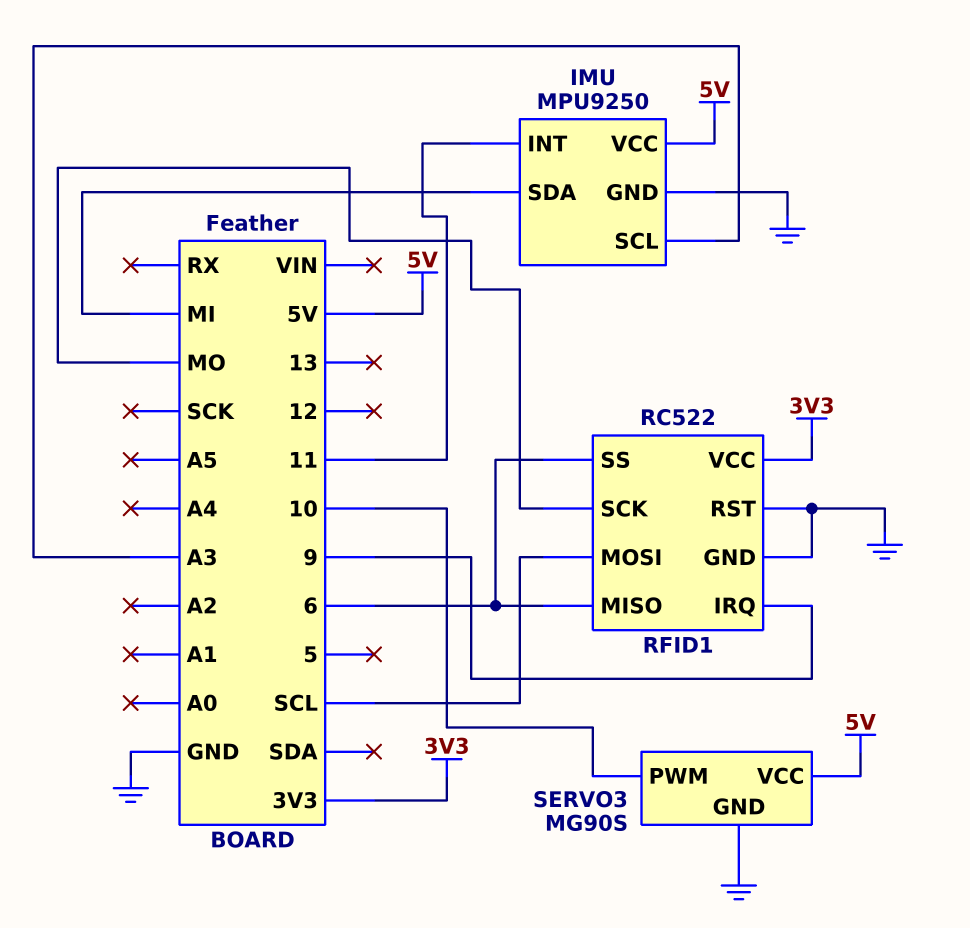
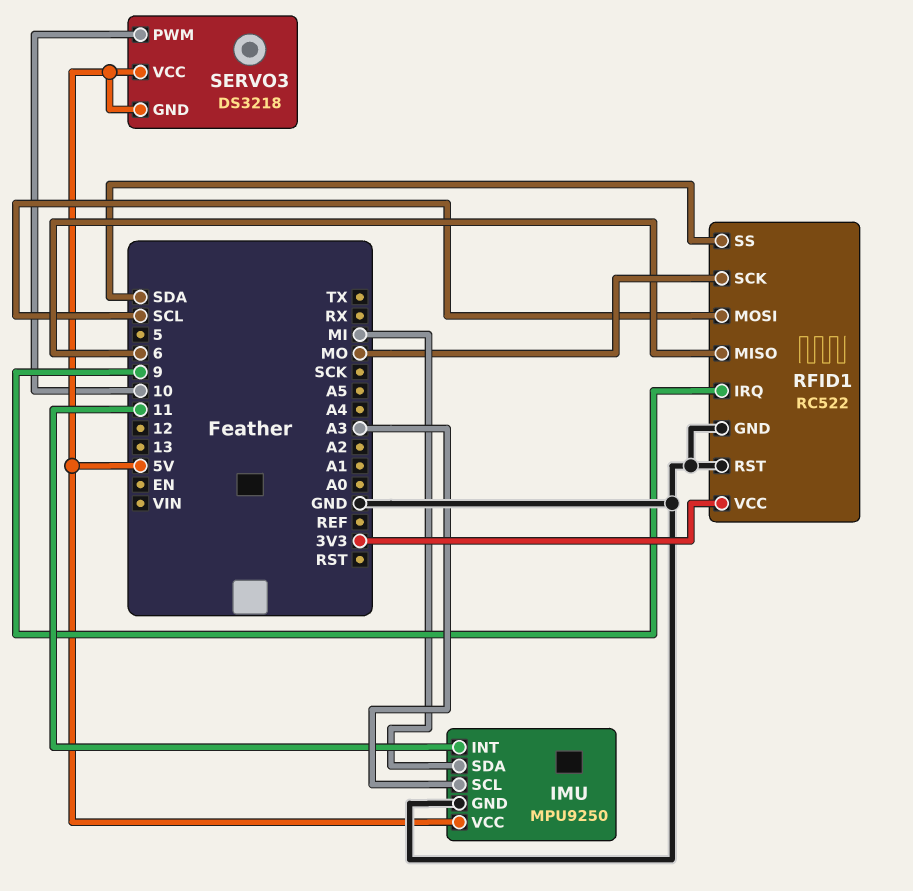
RFID1 pin SS: 6 -> SDA
SERVO3: MG90S -> DS3218
SERVO3 pin GND: GND -> 5V

